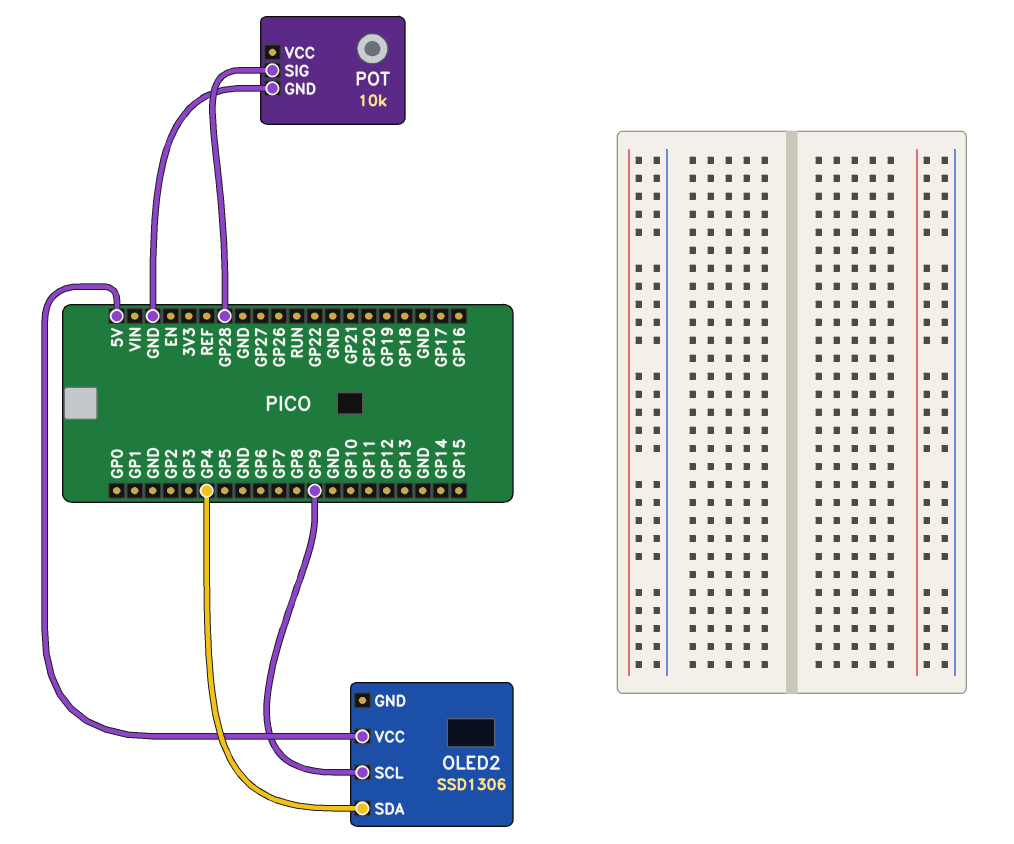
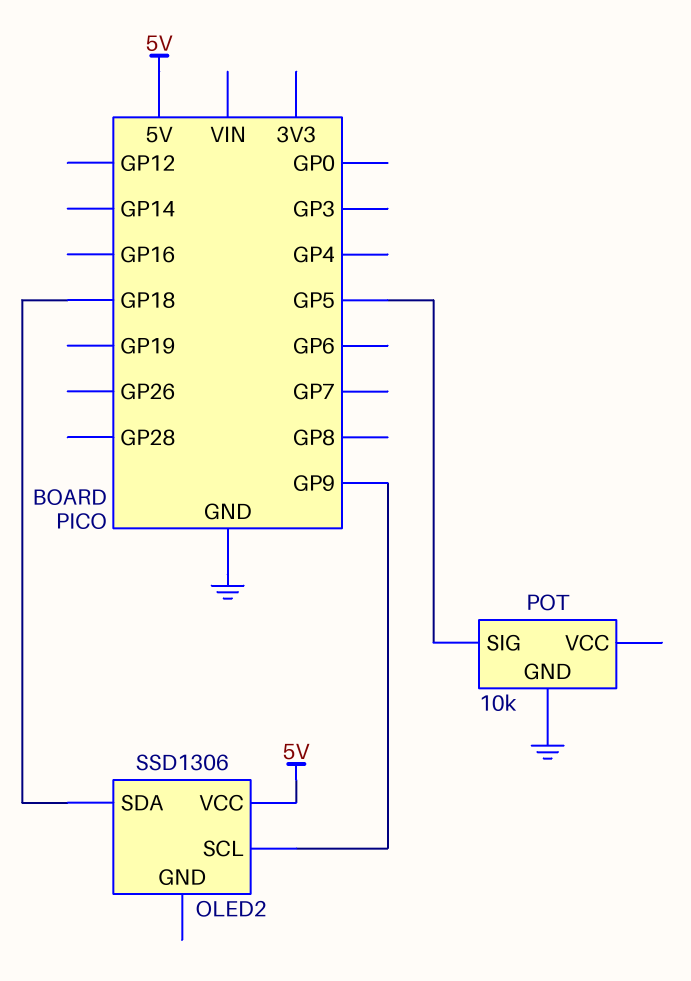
OLED2 pin SDA: GP4 -> GP18
POT pin SIG: GP28 -> GP5

